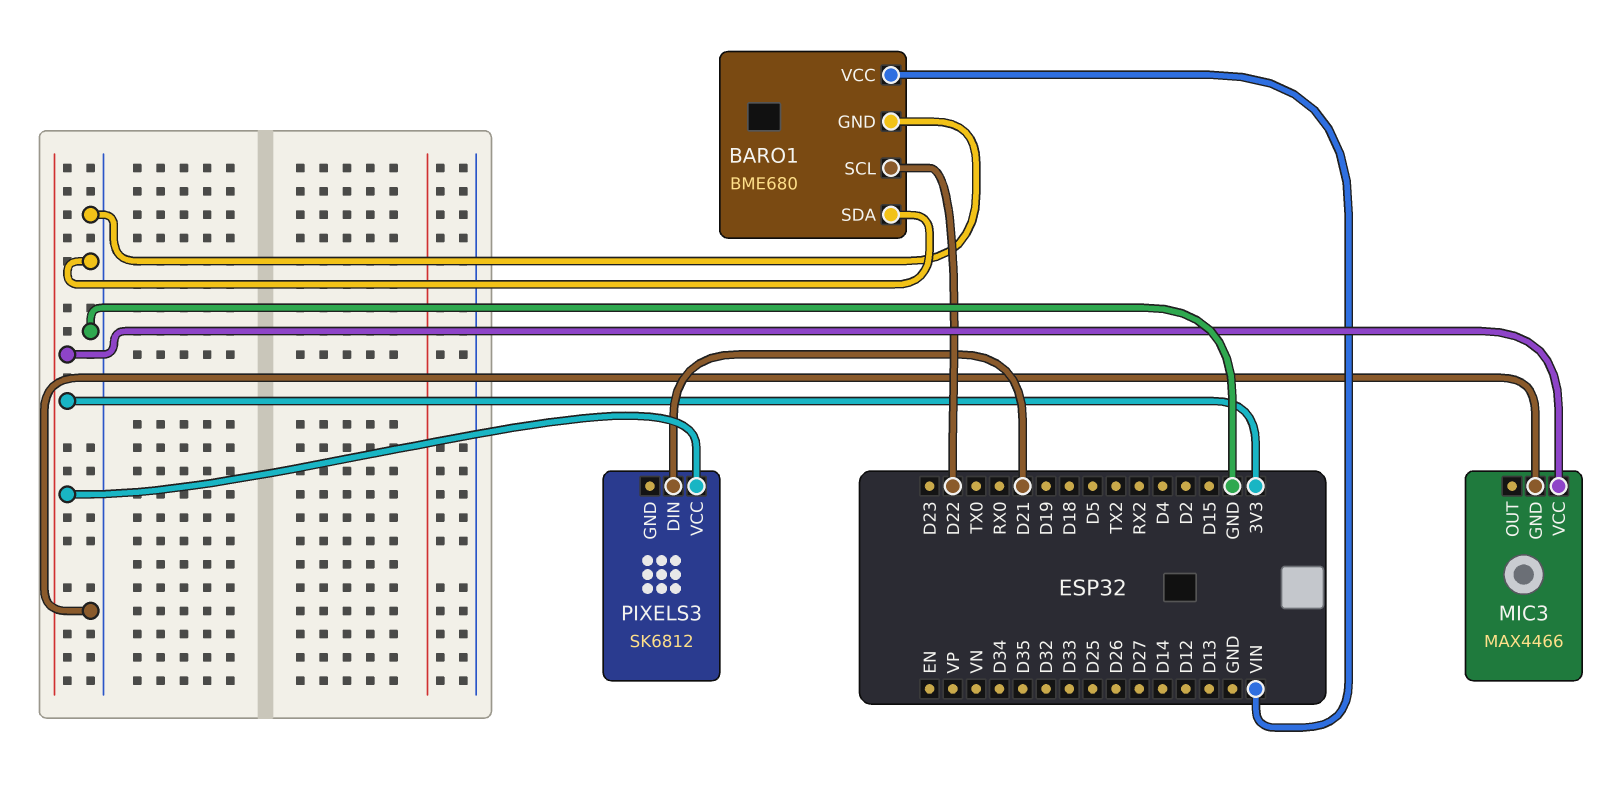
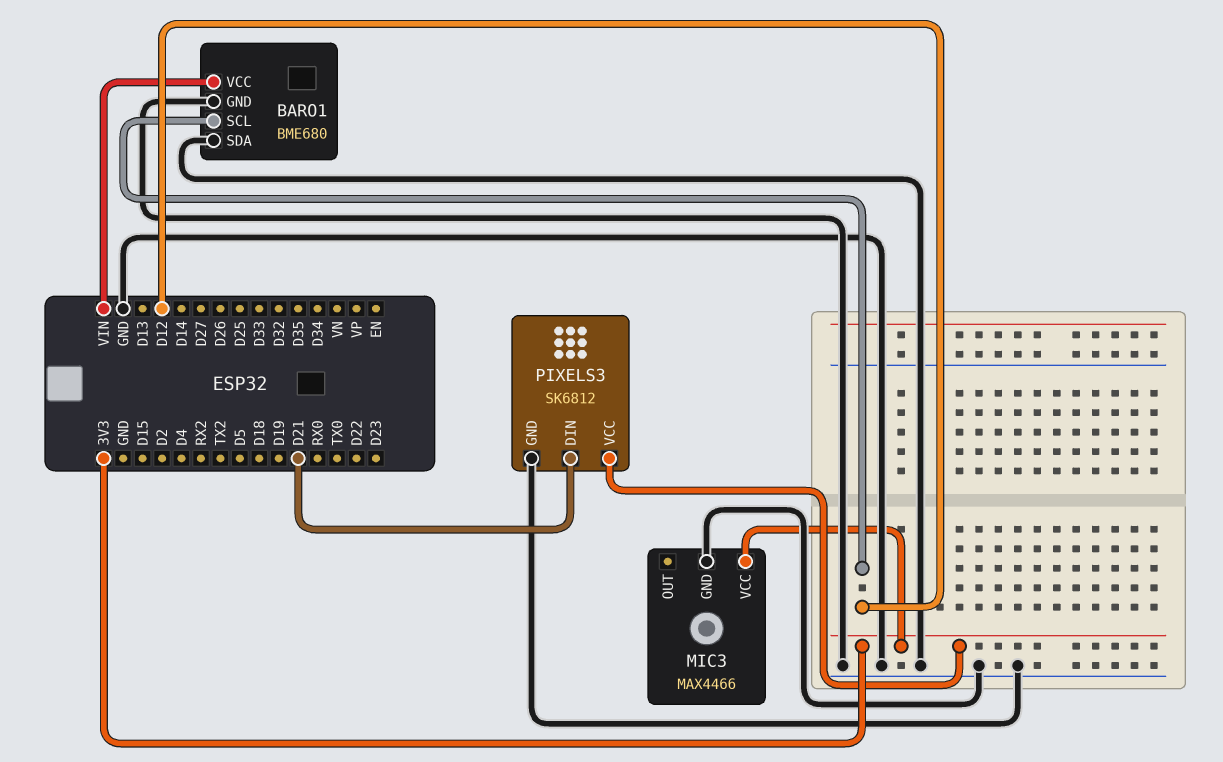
BARO1 pin SCL: D22 -> D12
PIXELS3 pin GND: none -> GND

